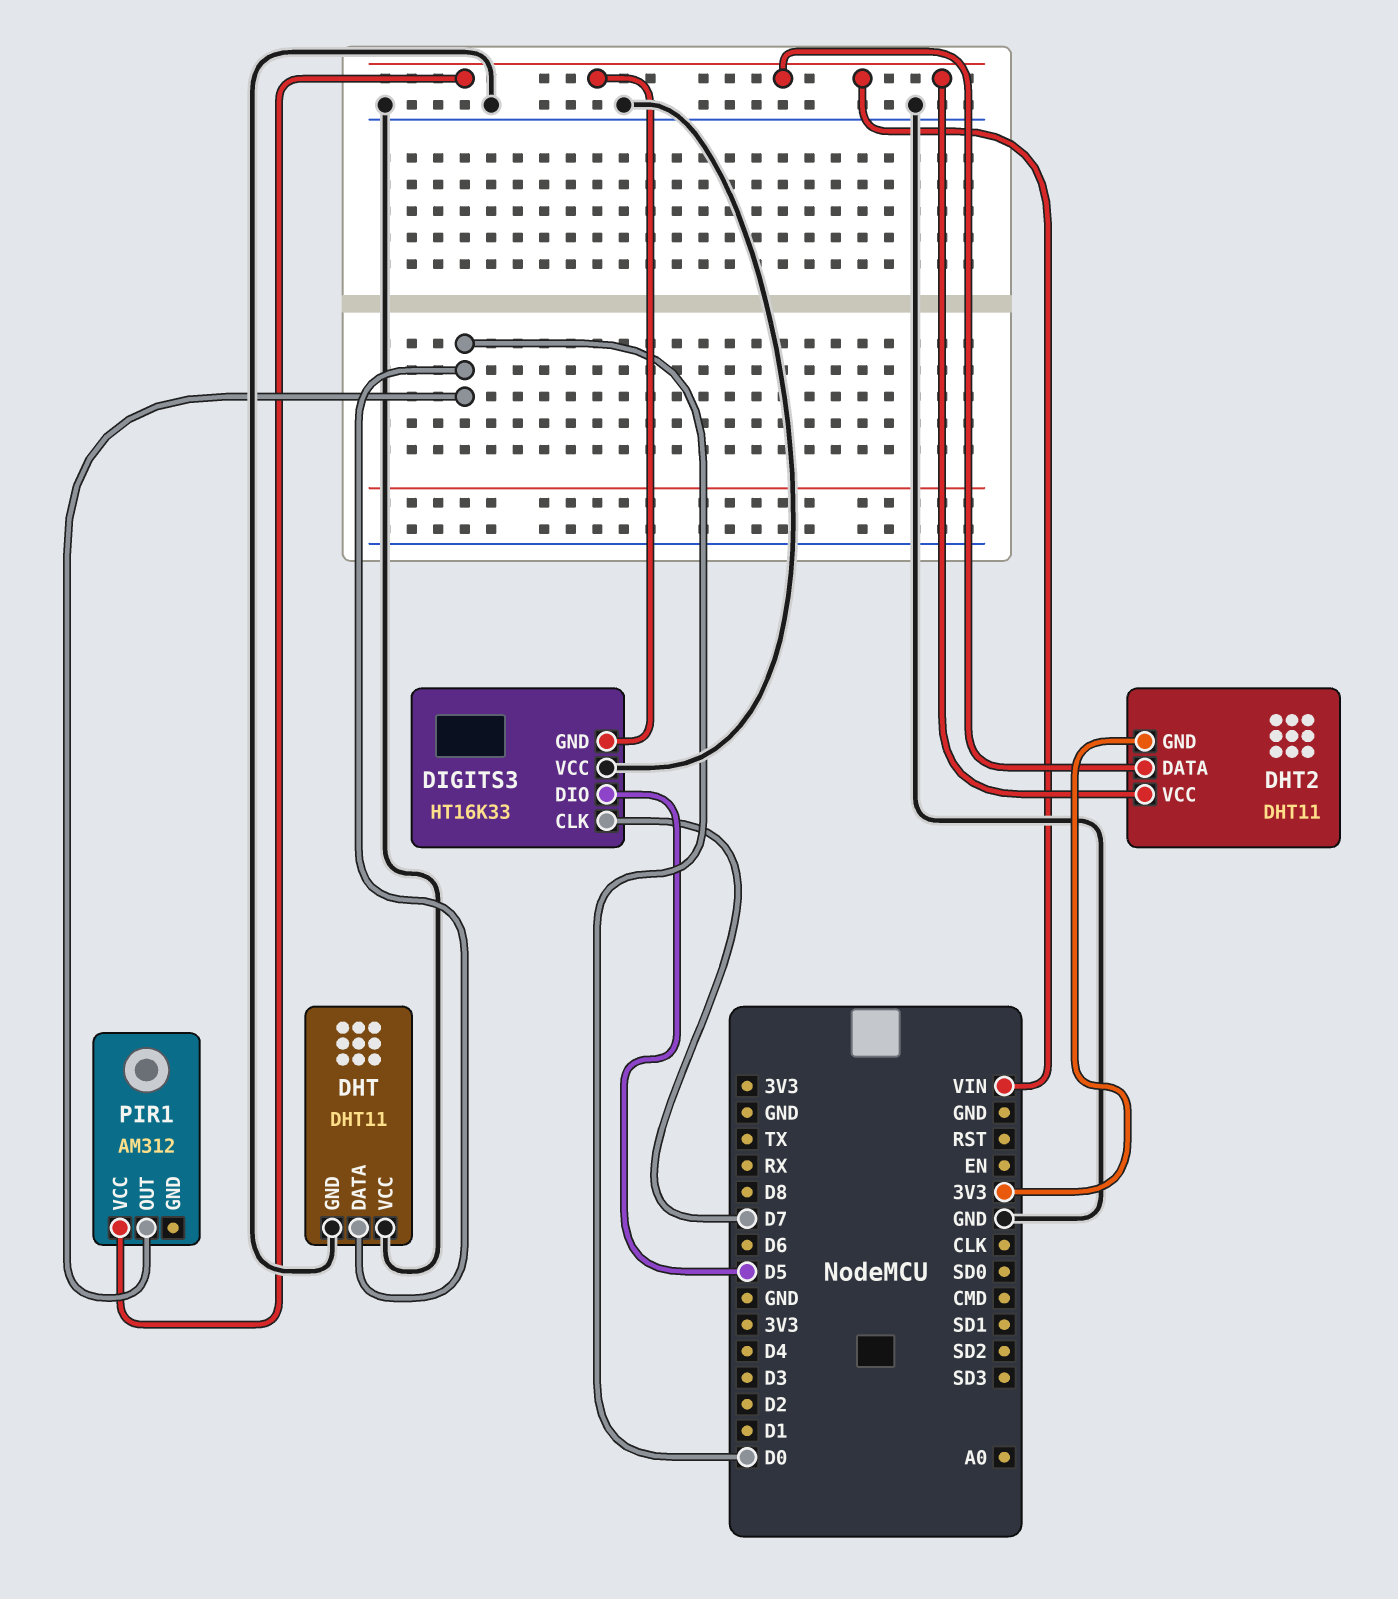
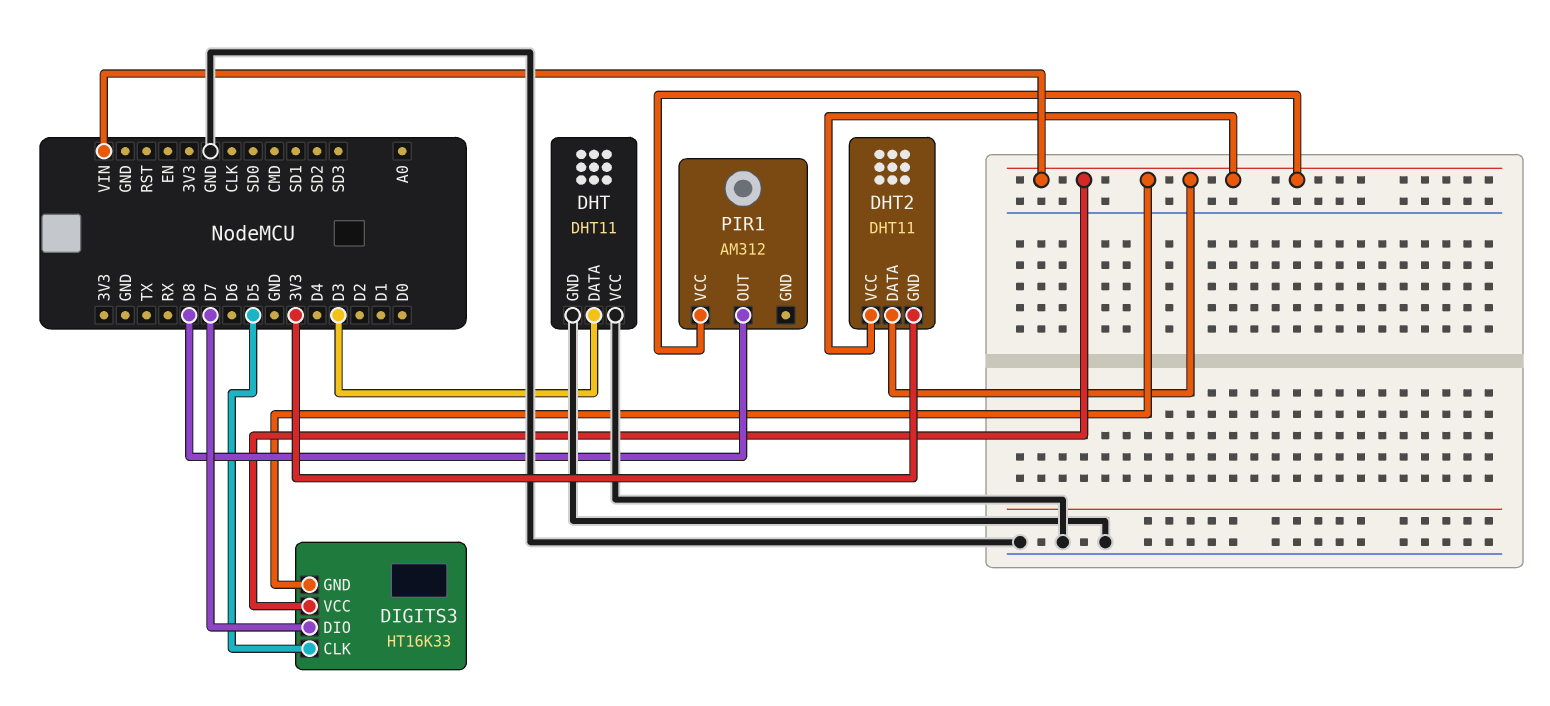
DHT pin DATA: D0 -> D3
DIGITS3 pin CLK: D7 -> D5
DIGITS3 pin DIO: D5 -> D7
DIGITS3 pin VCC: GND -> VIN
PIR1 pin OUT: D0 -> D8

